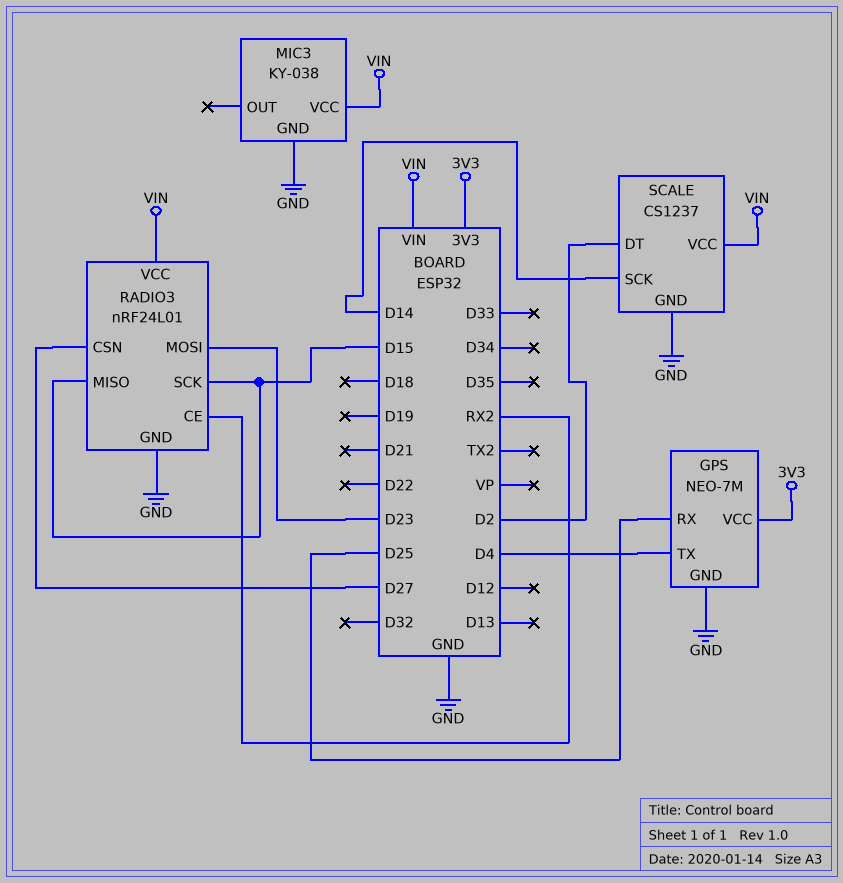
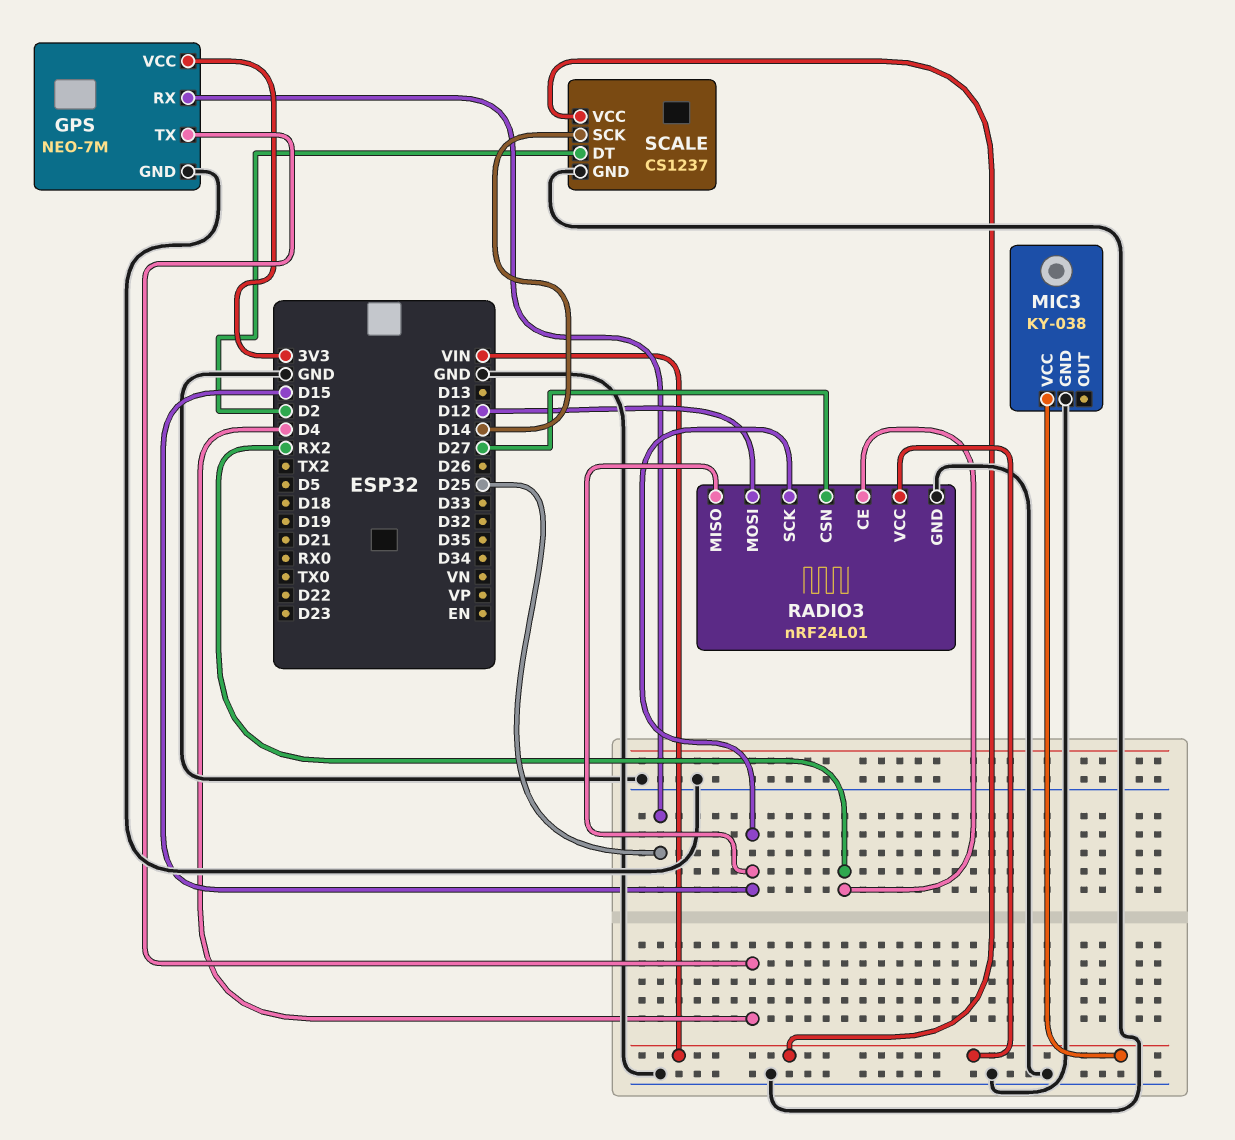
RADIO3 pin MOSI: D23 -> D12

